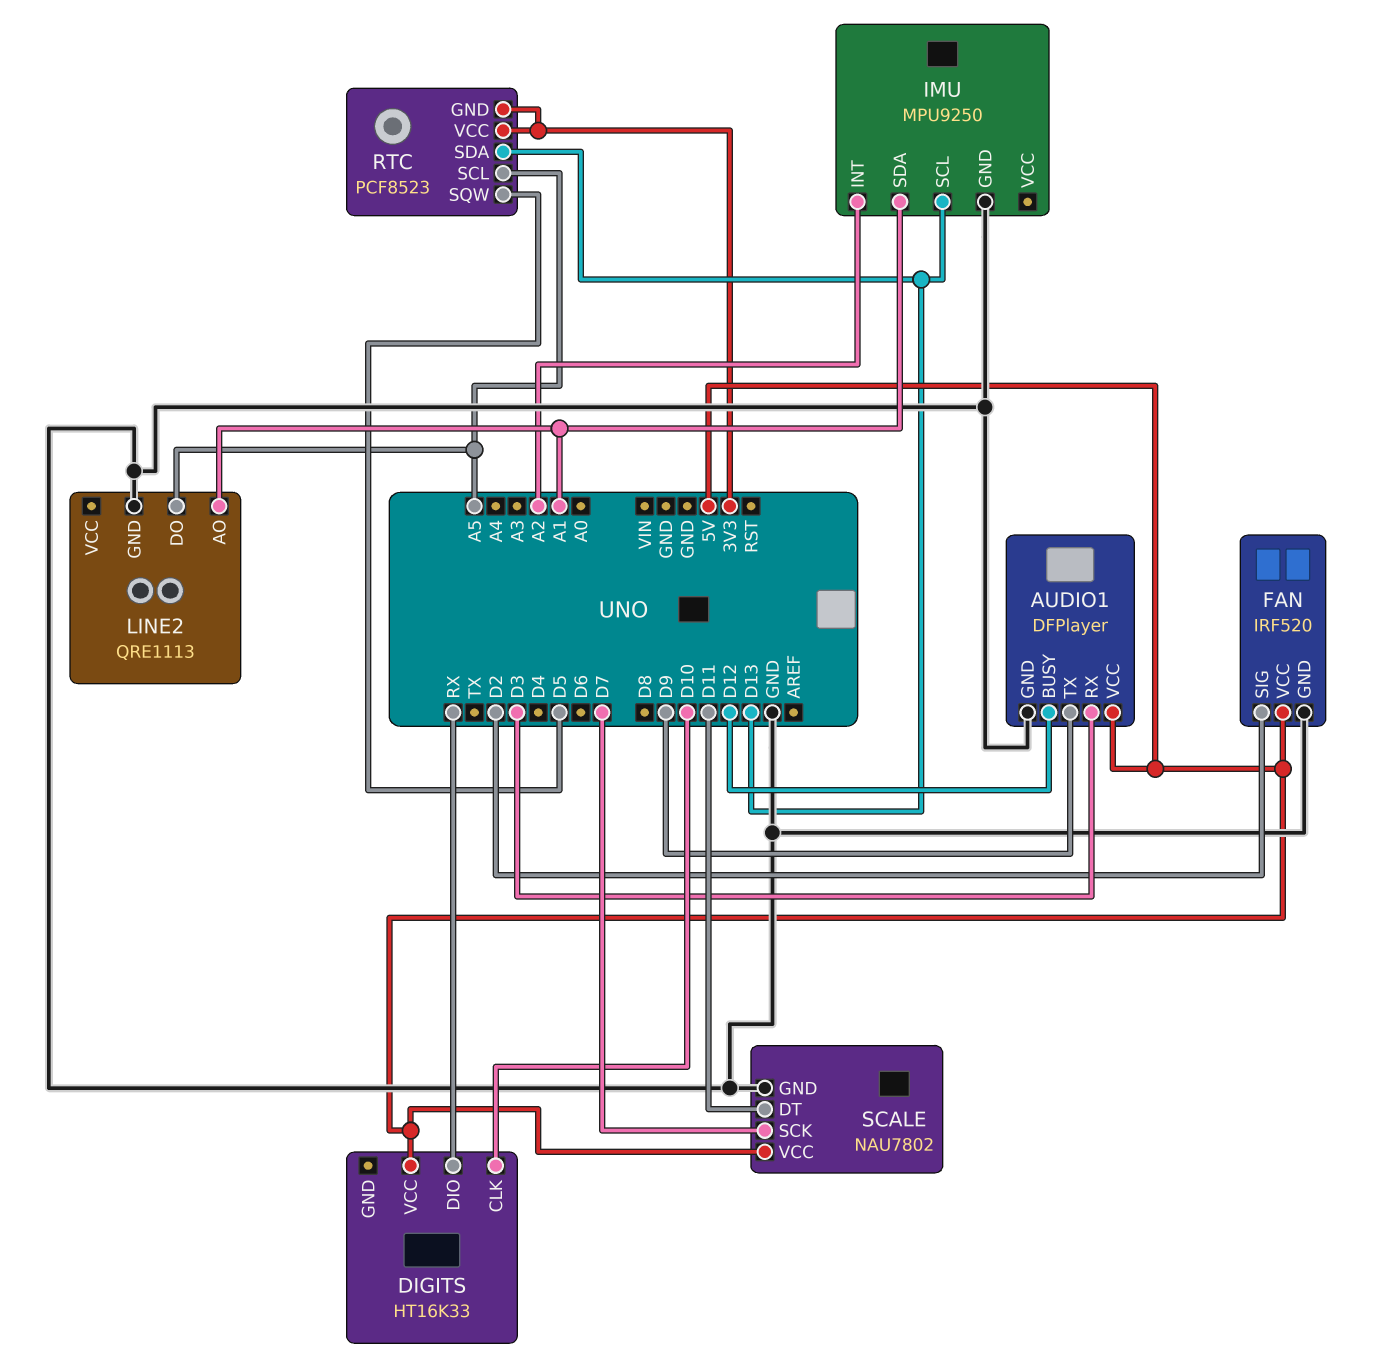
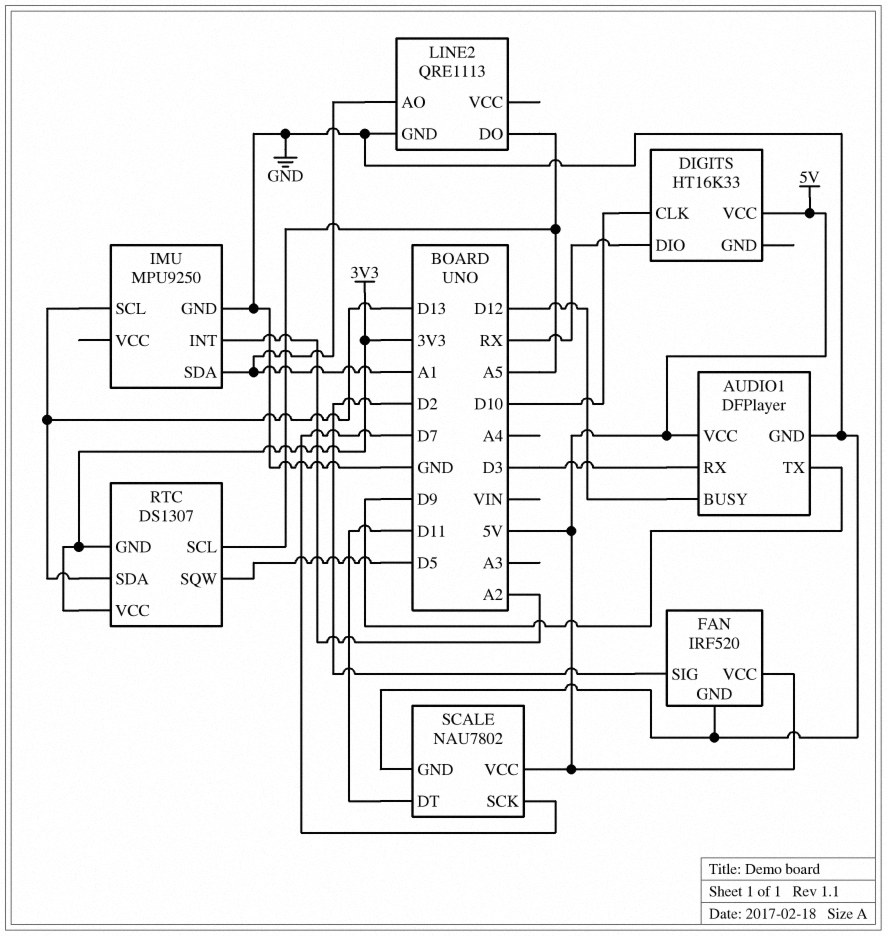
RTC: PCF8523 -> DS1307

